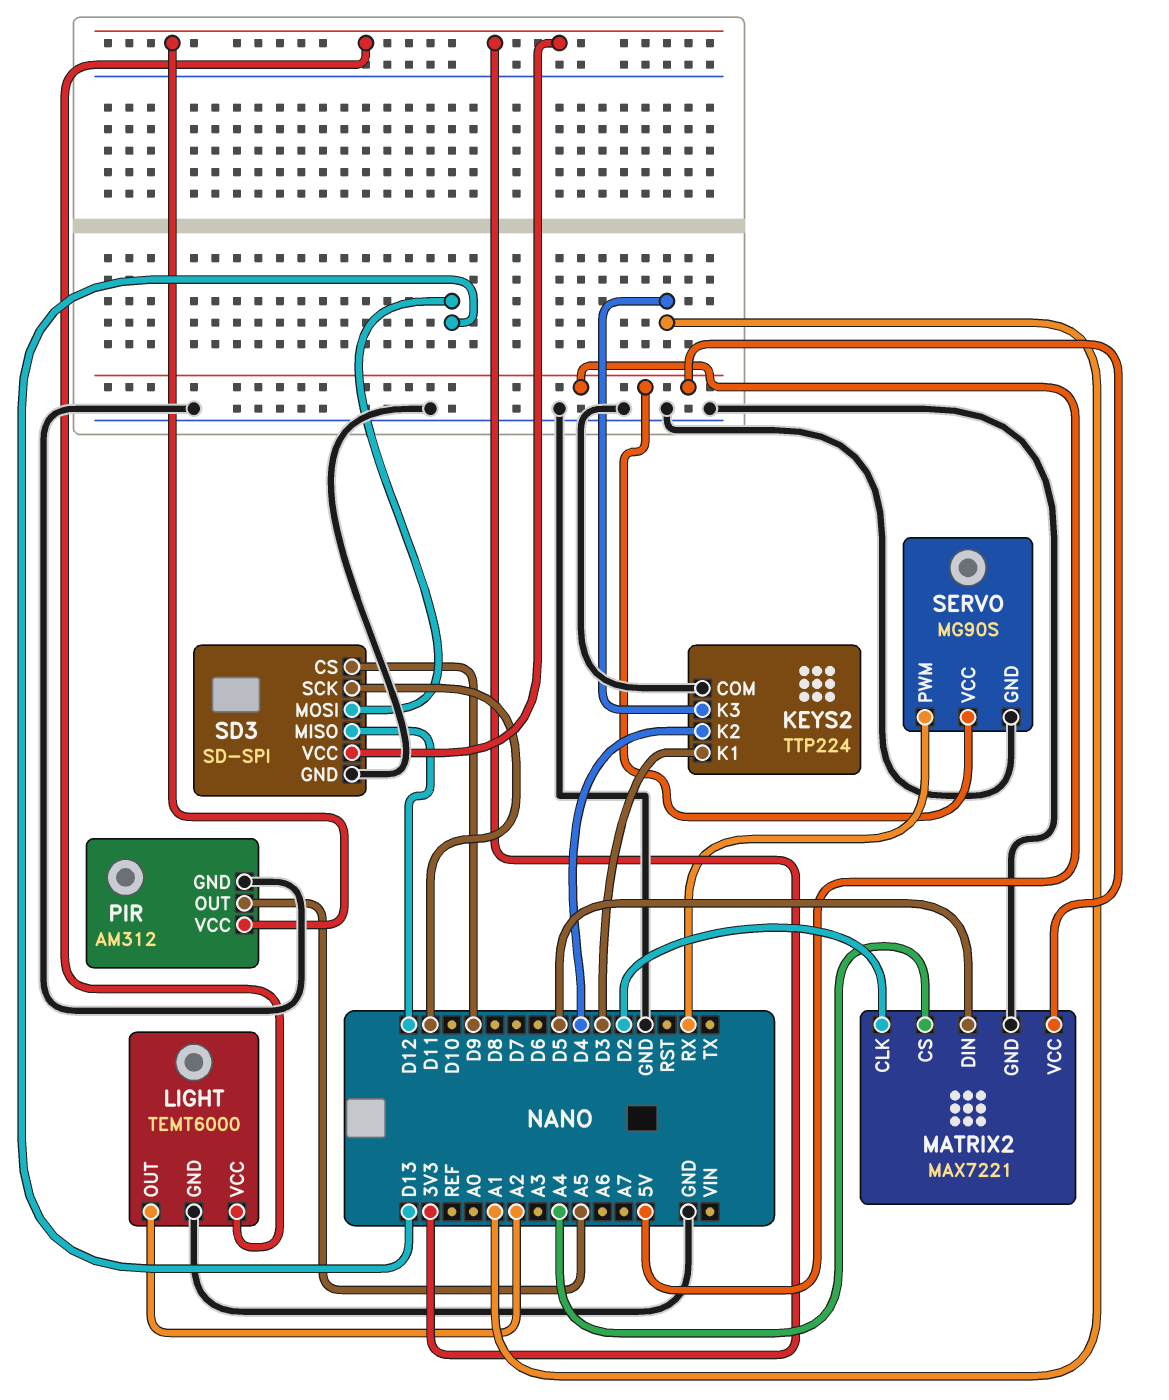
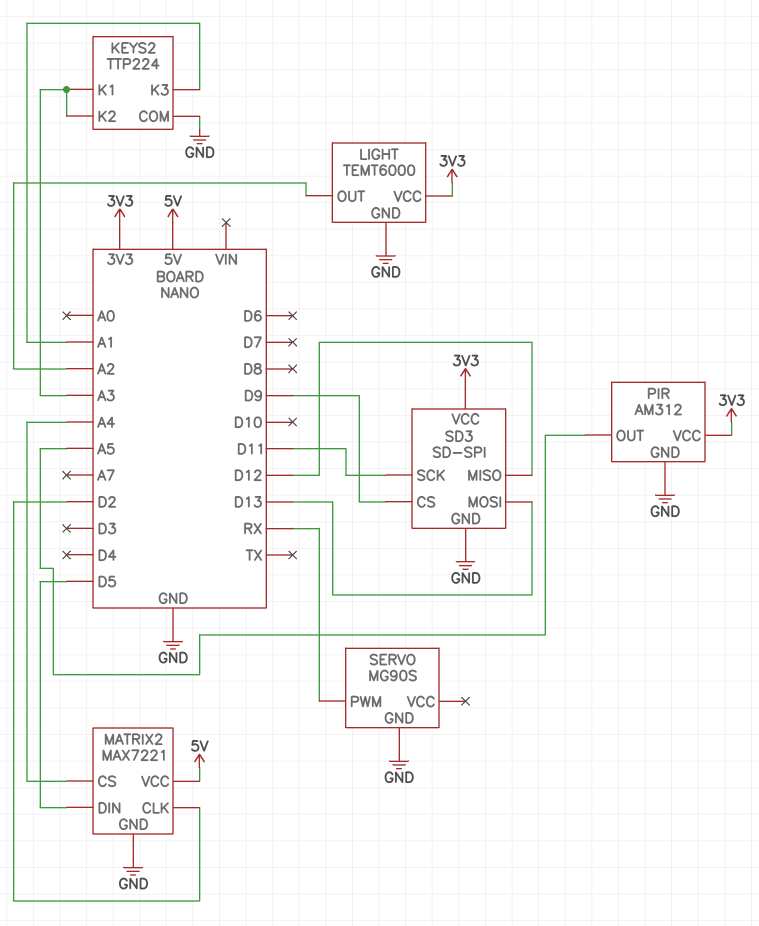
KEYS2 pin K1: D3 -> A3
KEYS2 pin K2: D4 -> A3
SERVO pin VCC: 5V -> none

